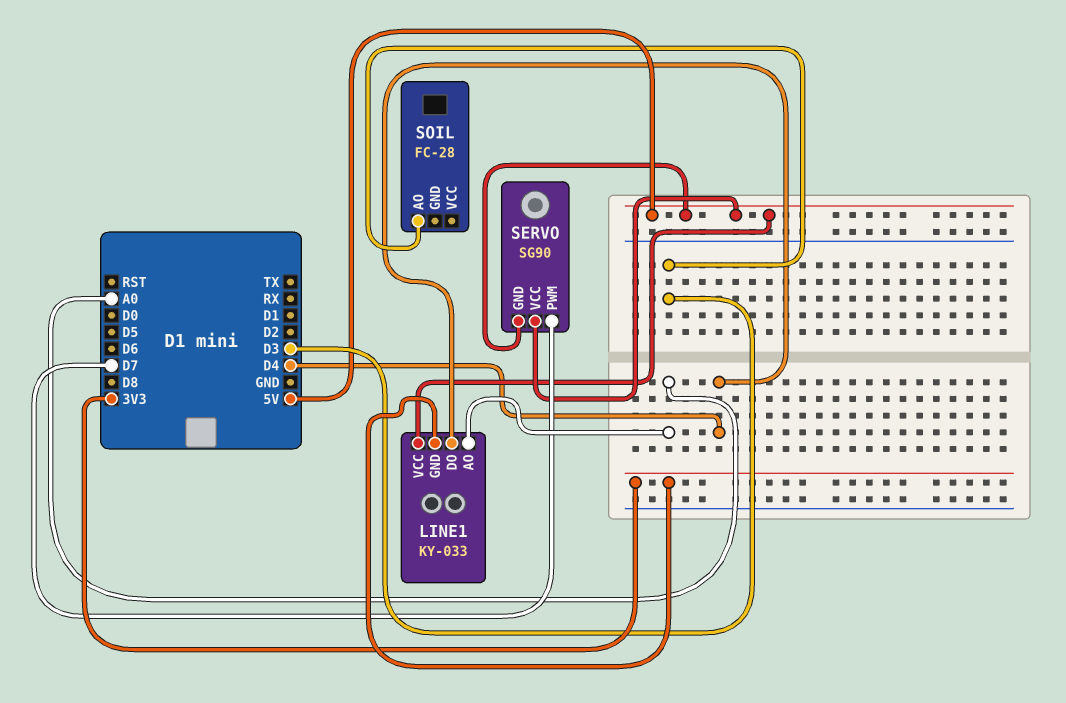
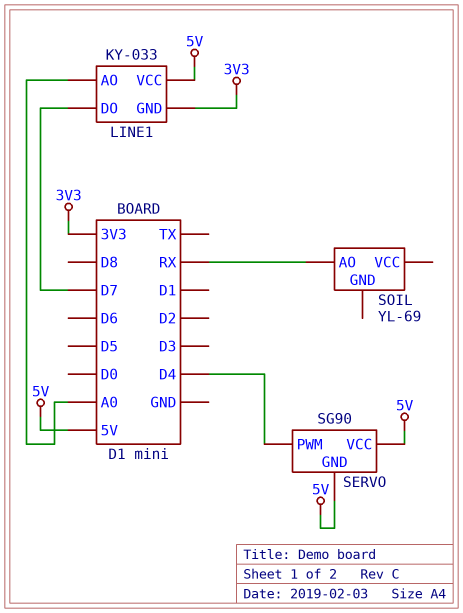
LINE1 pin DO: D4 -> D7
SERVO pin PWM: D7 -> D4
SOIL: FC-28 -> YL-69
SOIL pin AO: D3 -> RX

